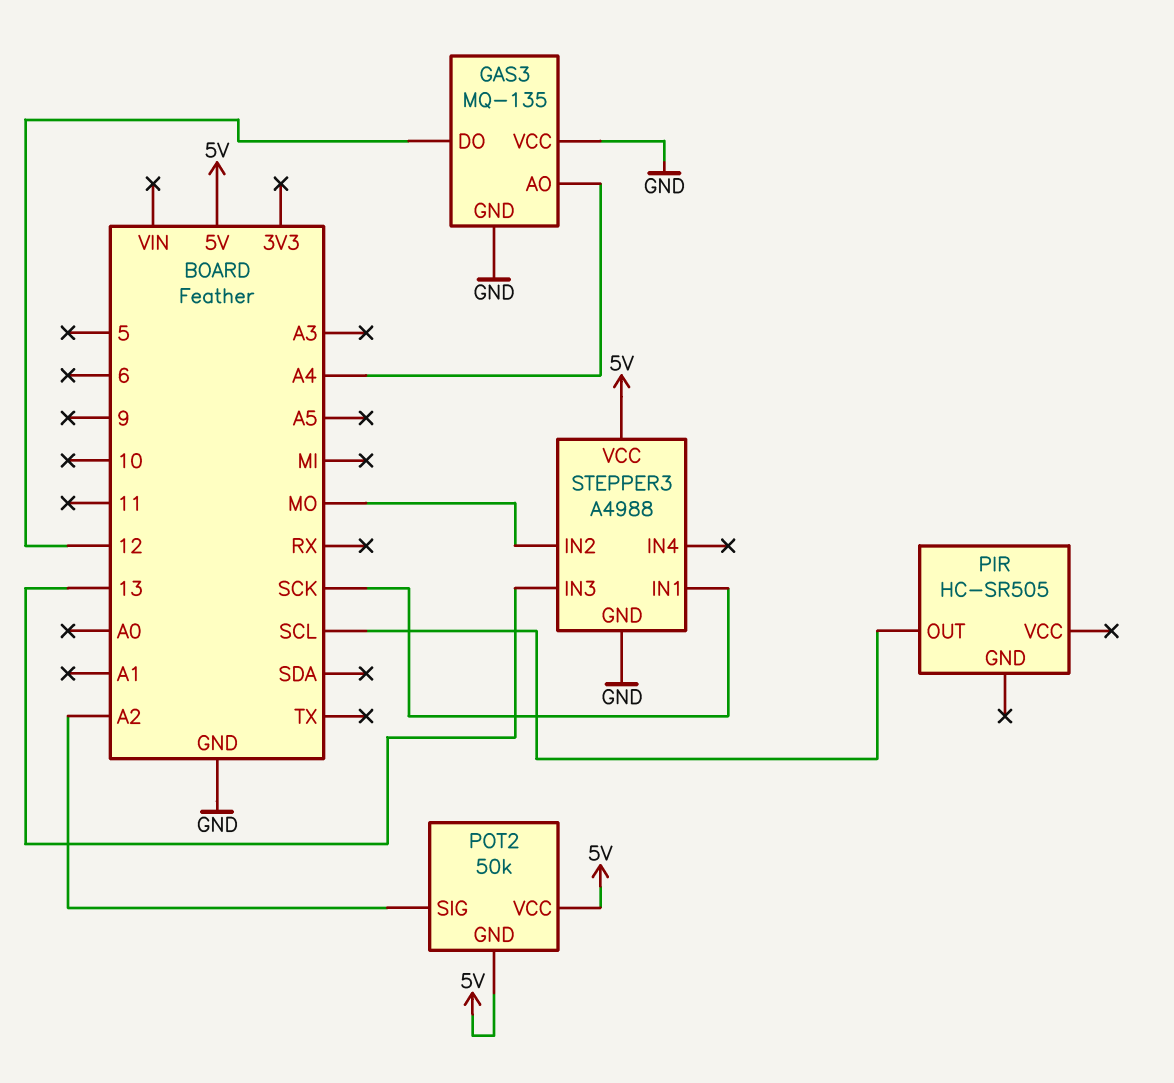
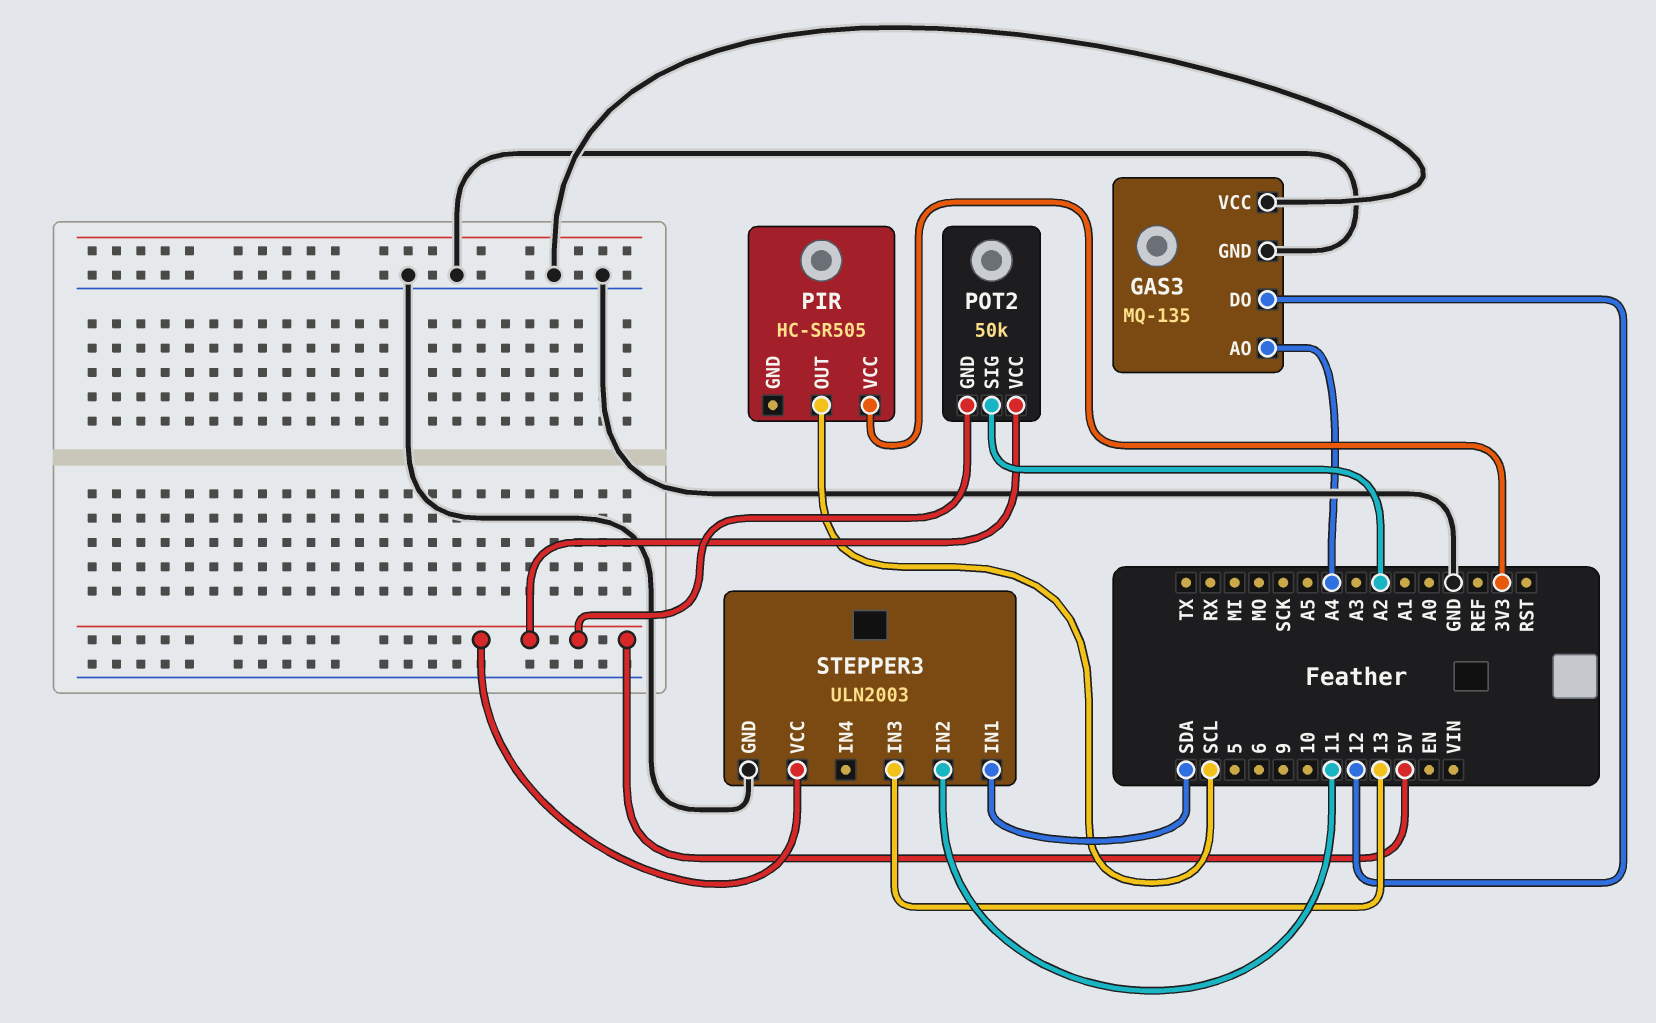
PIR pin VCC: none -> 3V3
STEPPER3: A4988 -> ULN2003
STEPPER3 pin IN1: SCK -> SDA
STEPPER3 pin IN2: MO -> 11

